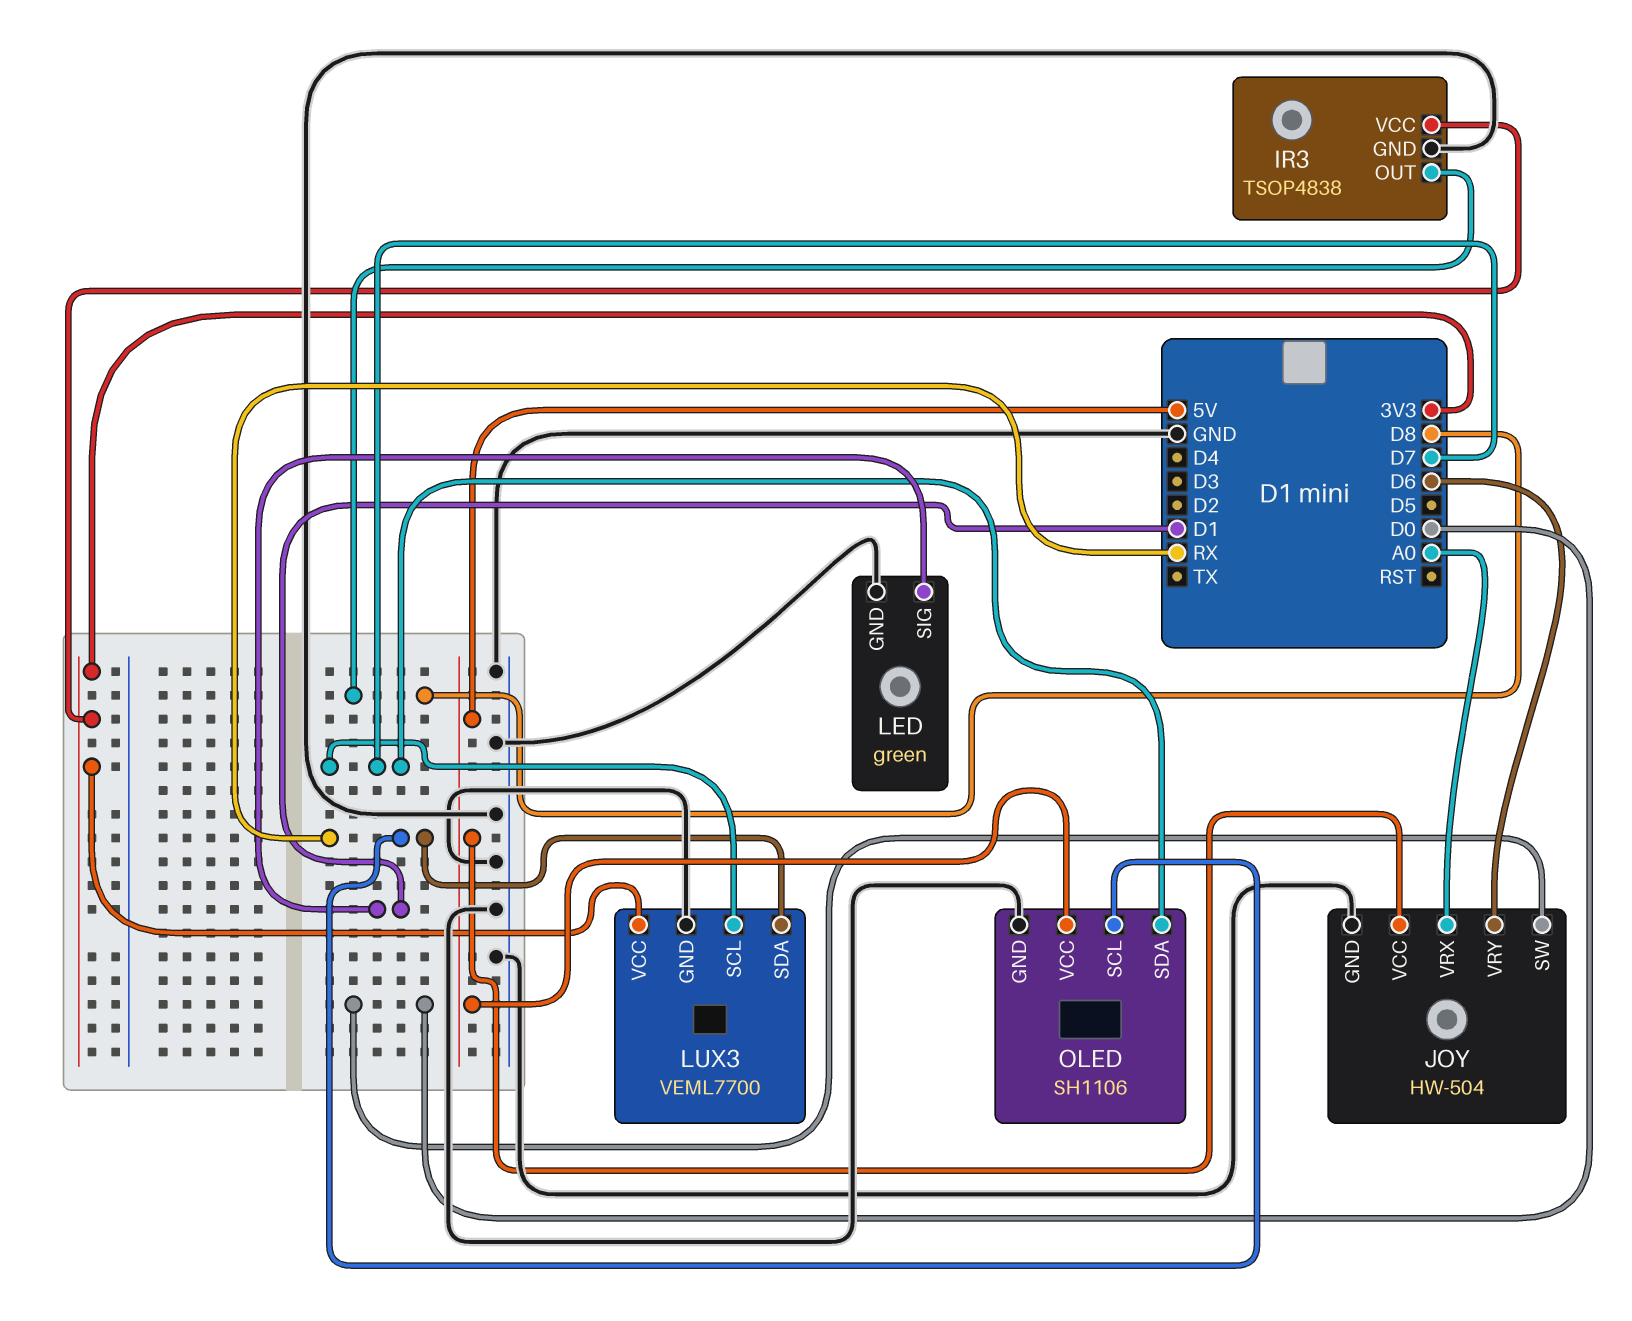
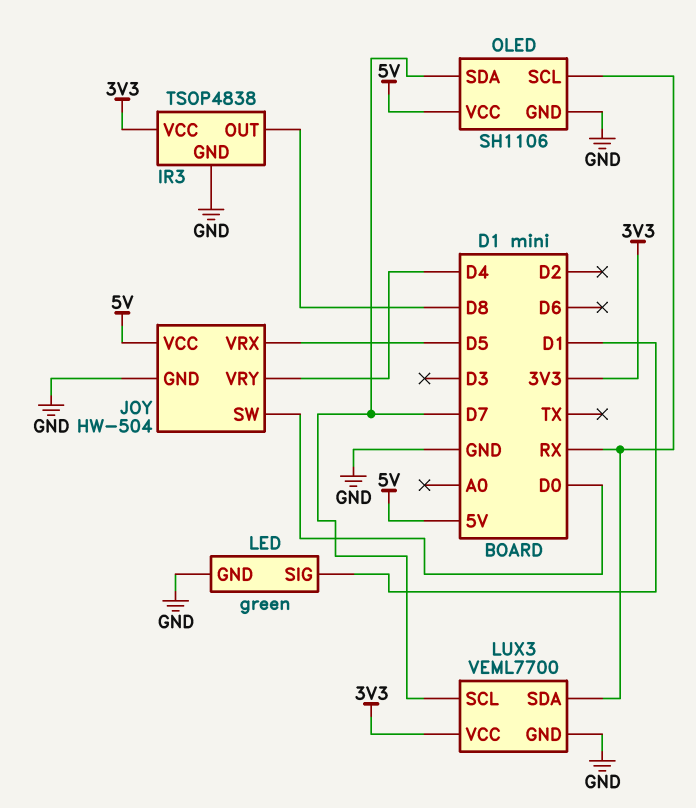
JOY pin VRX: A0 -> D5
JOY pin VRY: D6 -> D4

